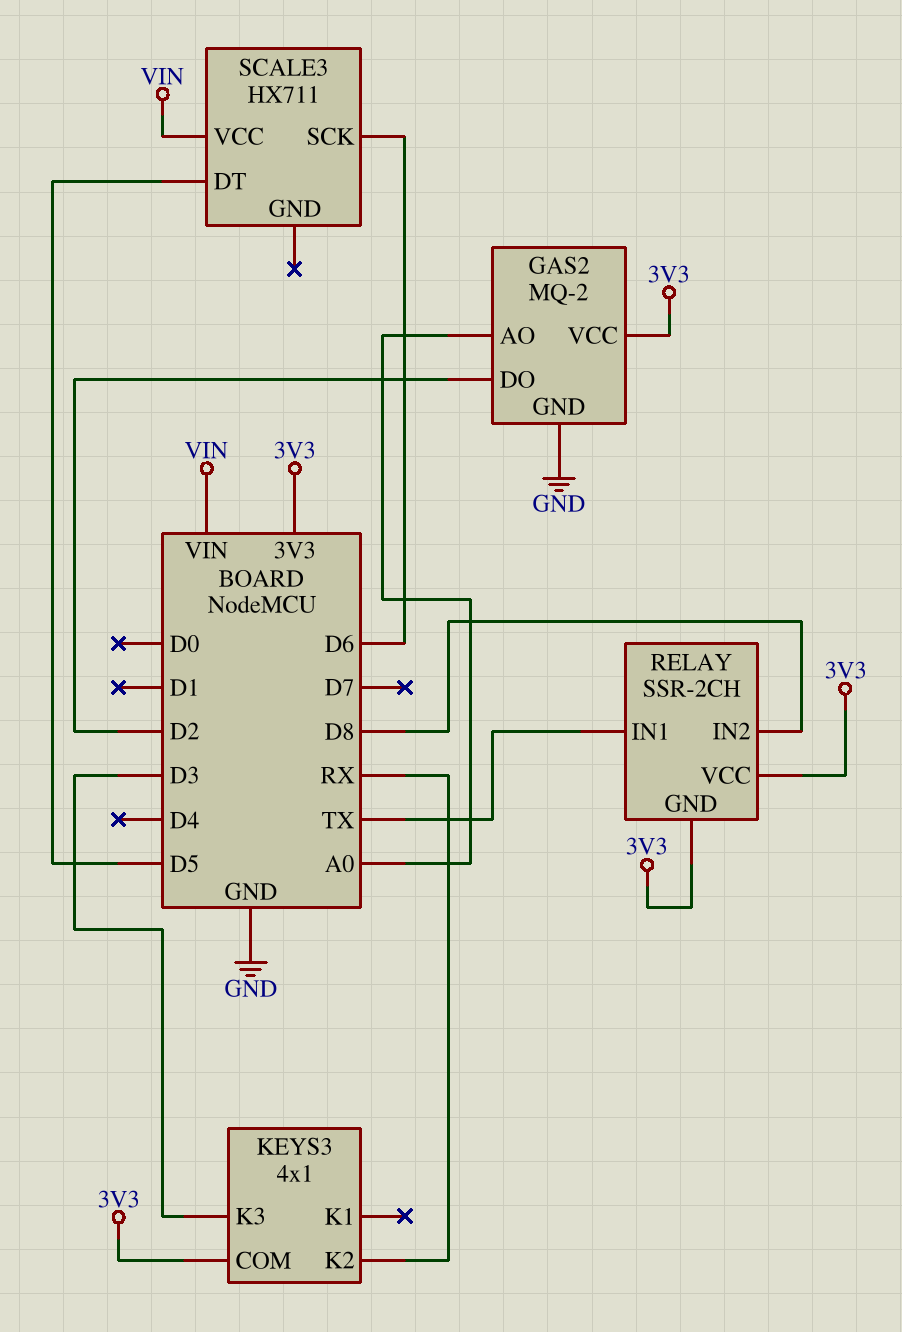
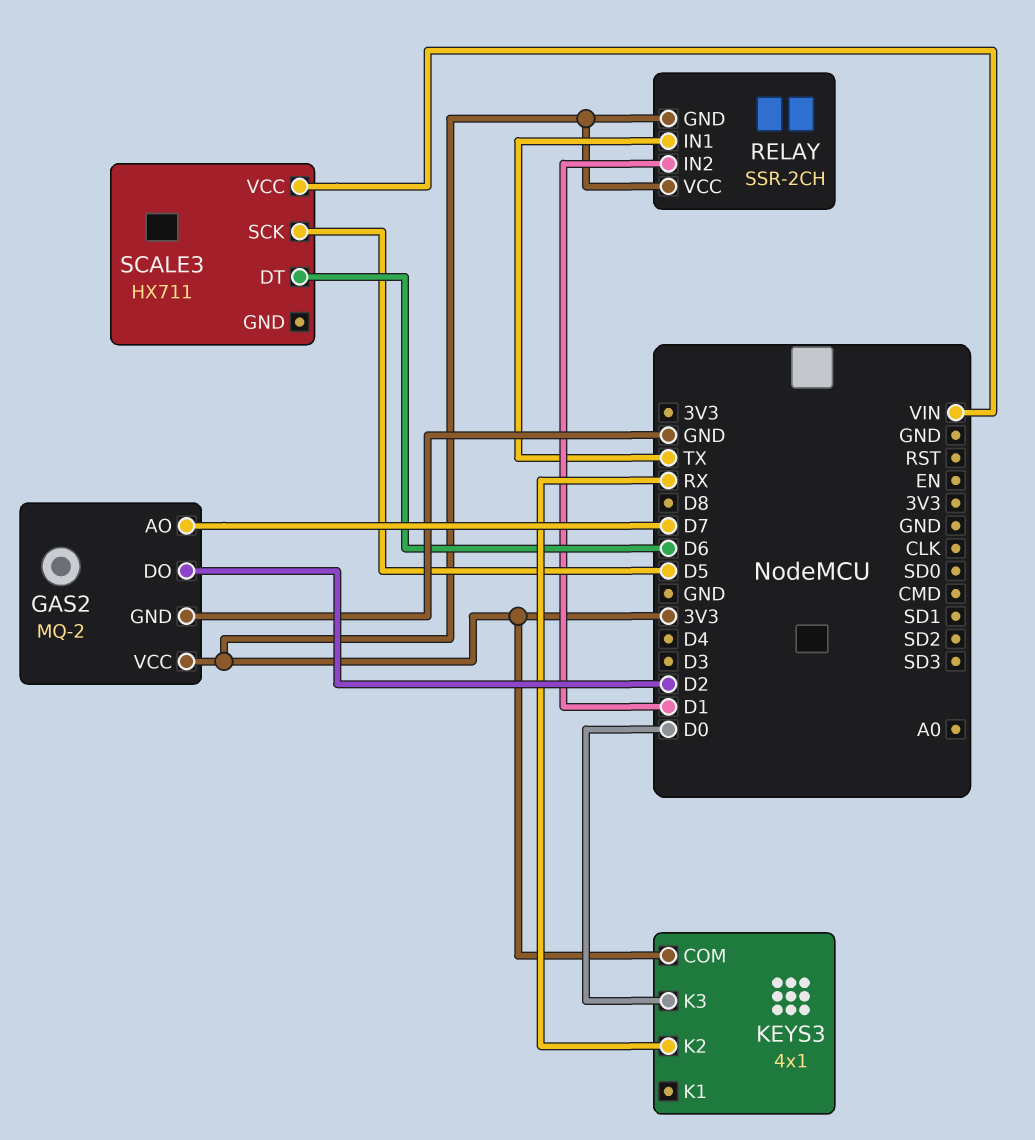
GAS2 pin AO: A0 -> D7
KEYS3 pin K3: D3 -> D0
RELAY pin IN2: D8 -> D1
SCALE3 pin DT: D5 -> D6
SCALE3 pin SCK: D6 -> D5

